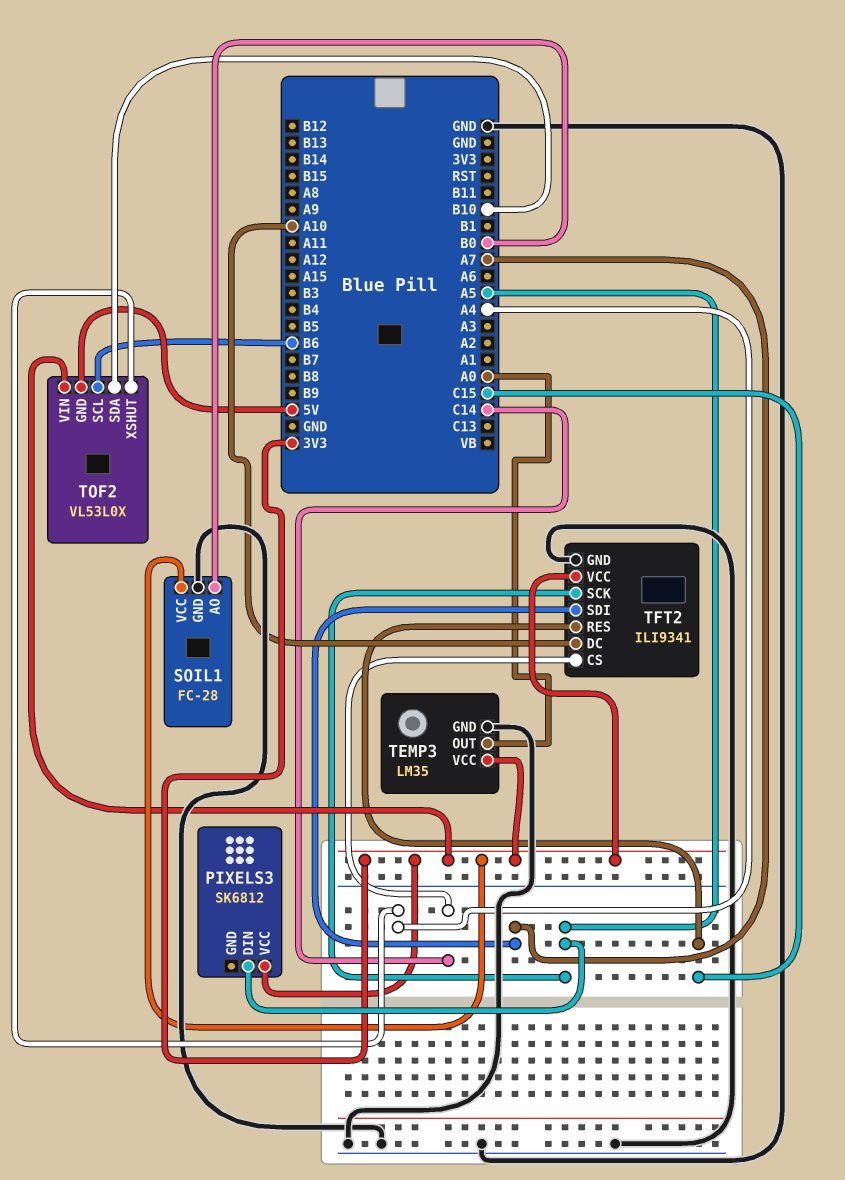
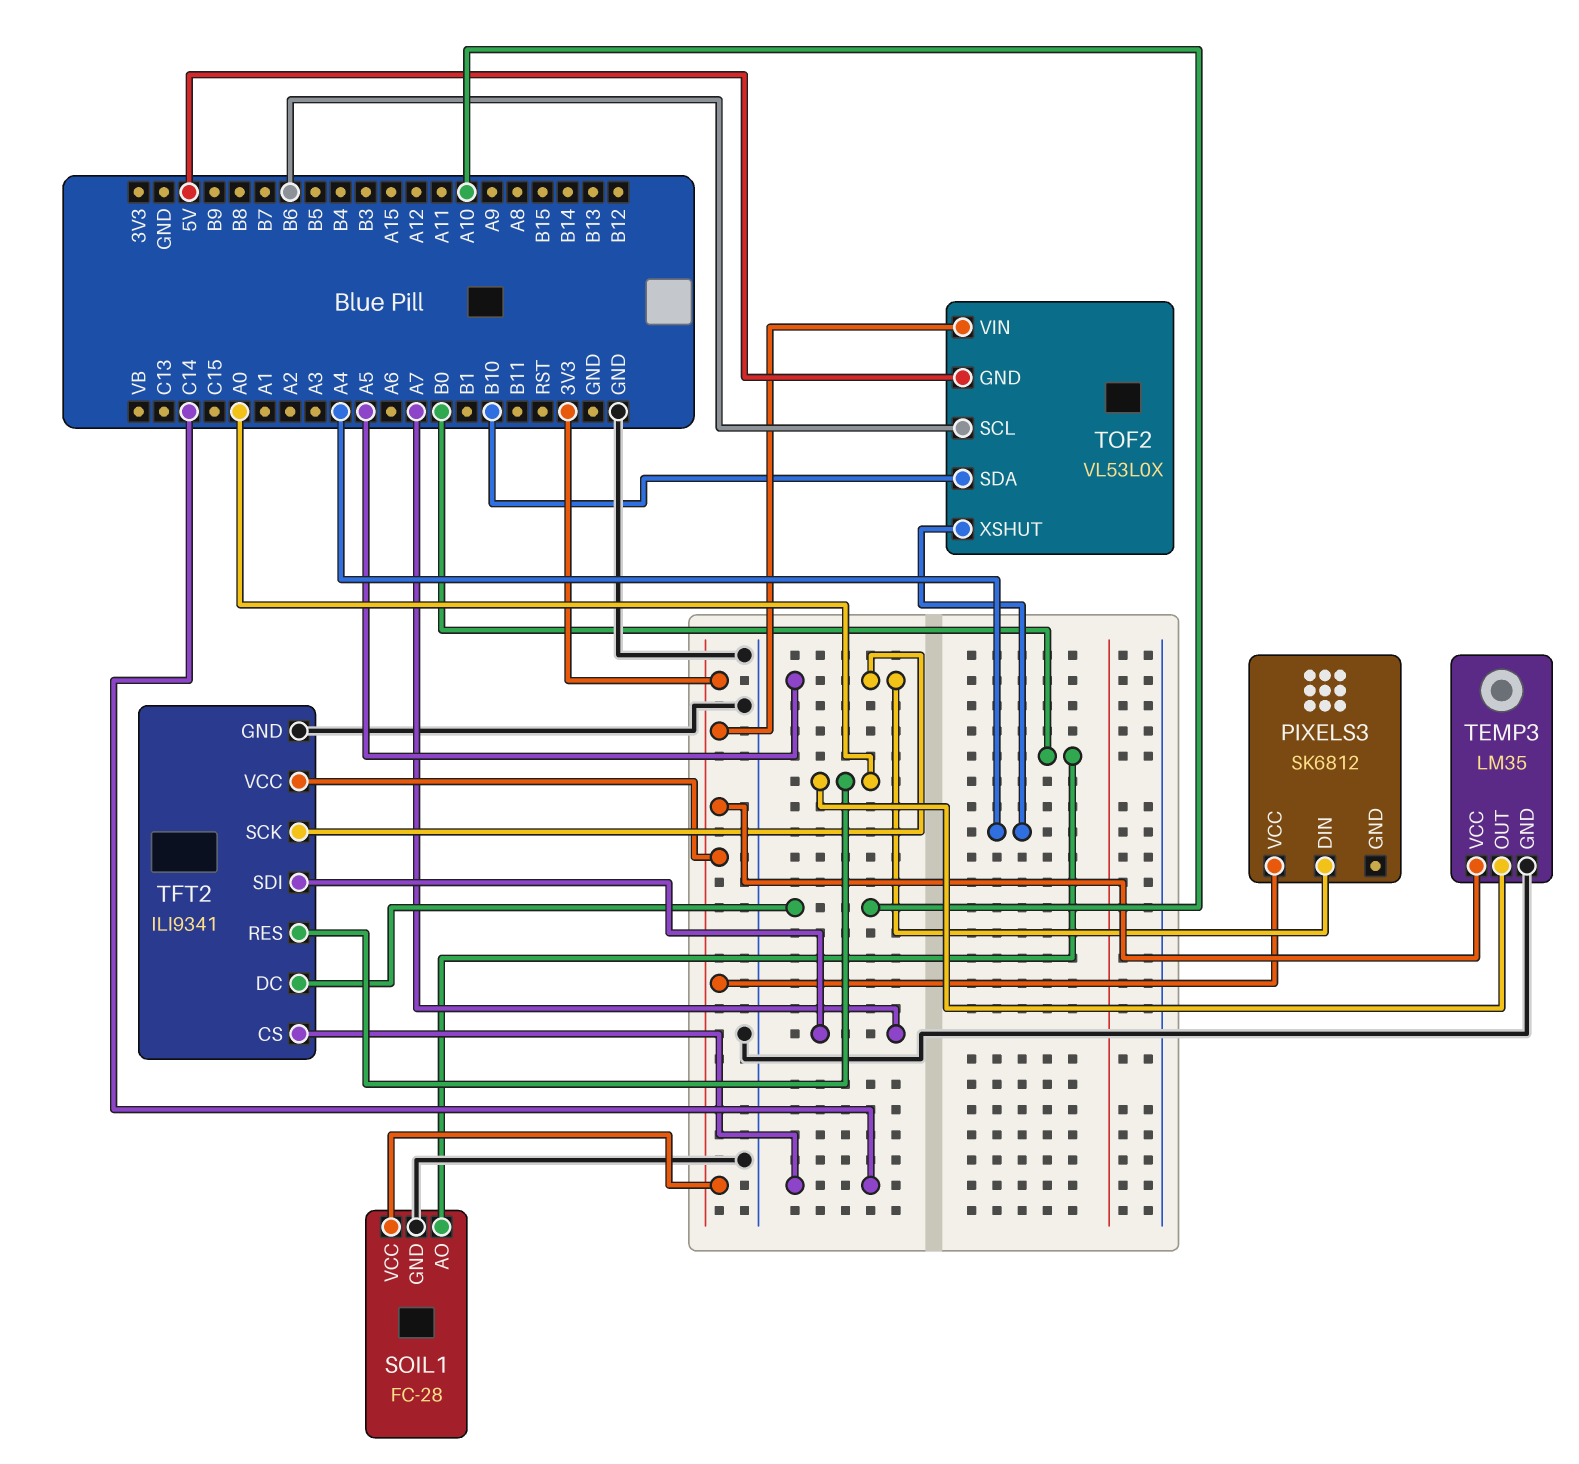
TFT2 pin RES: C15 -> A0

